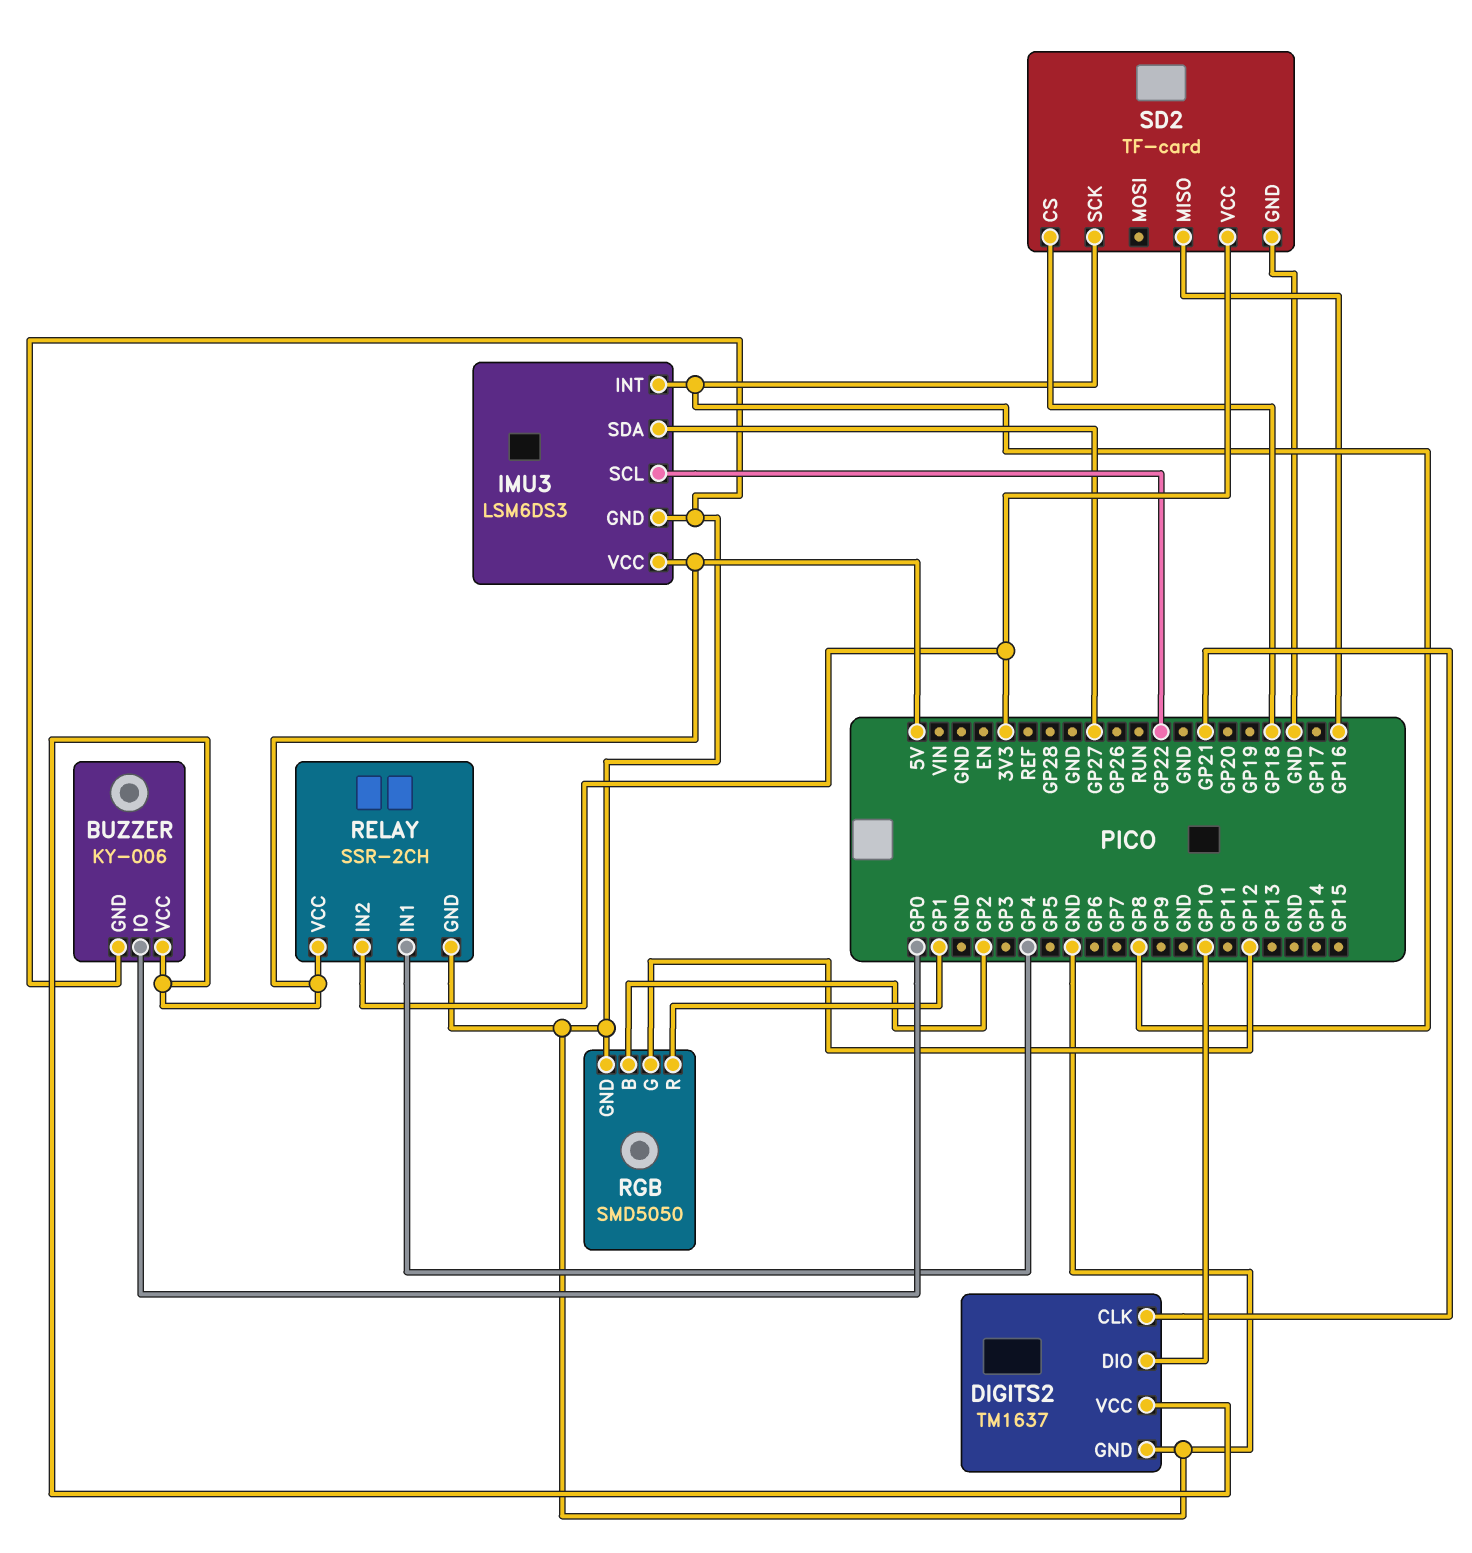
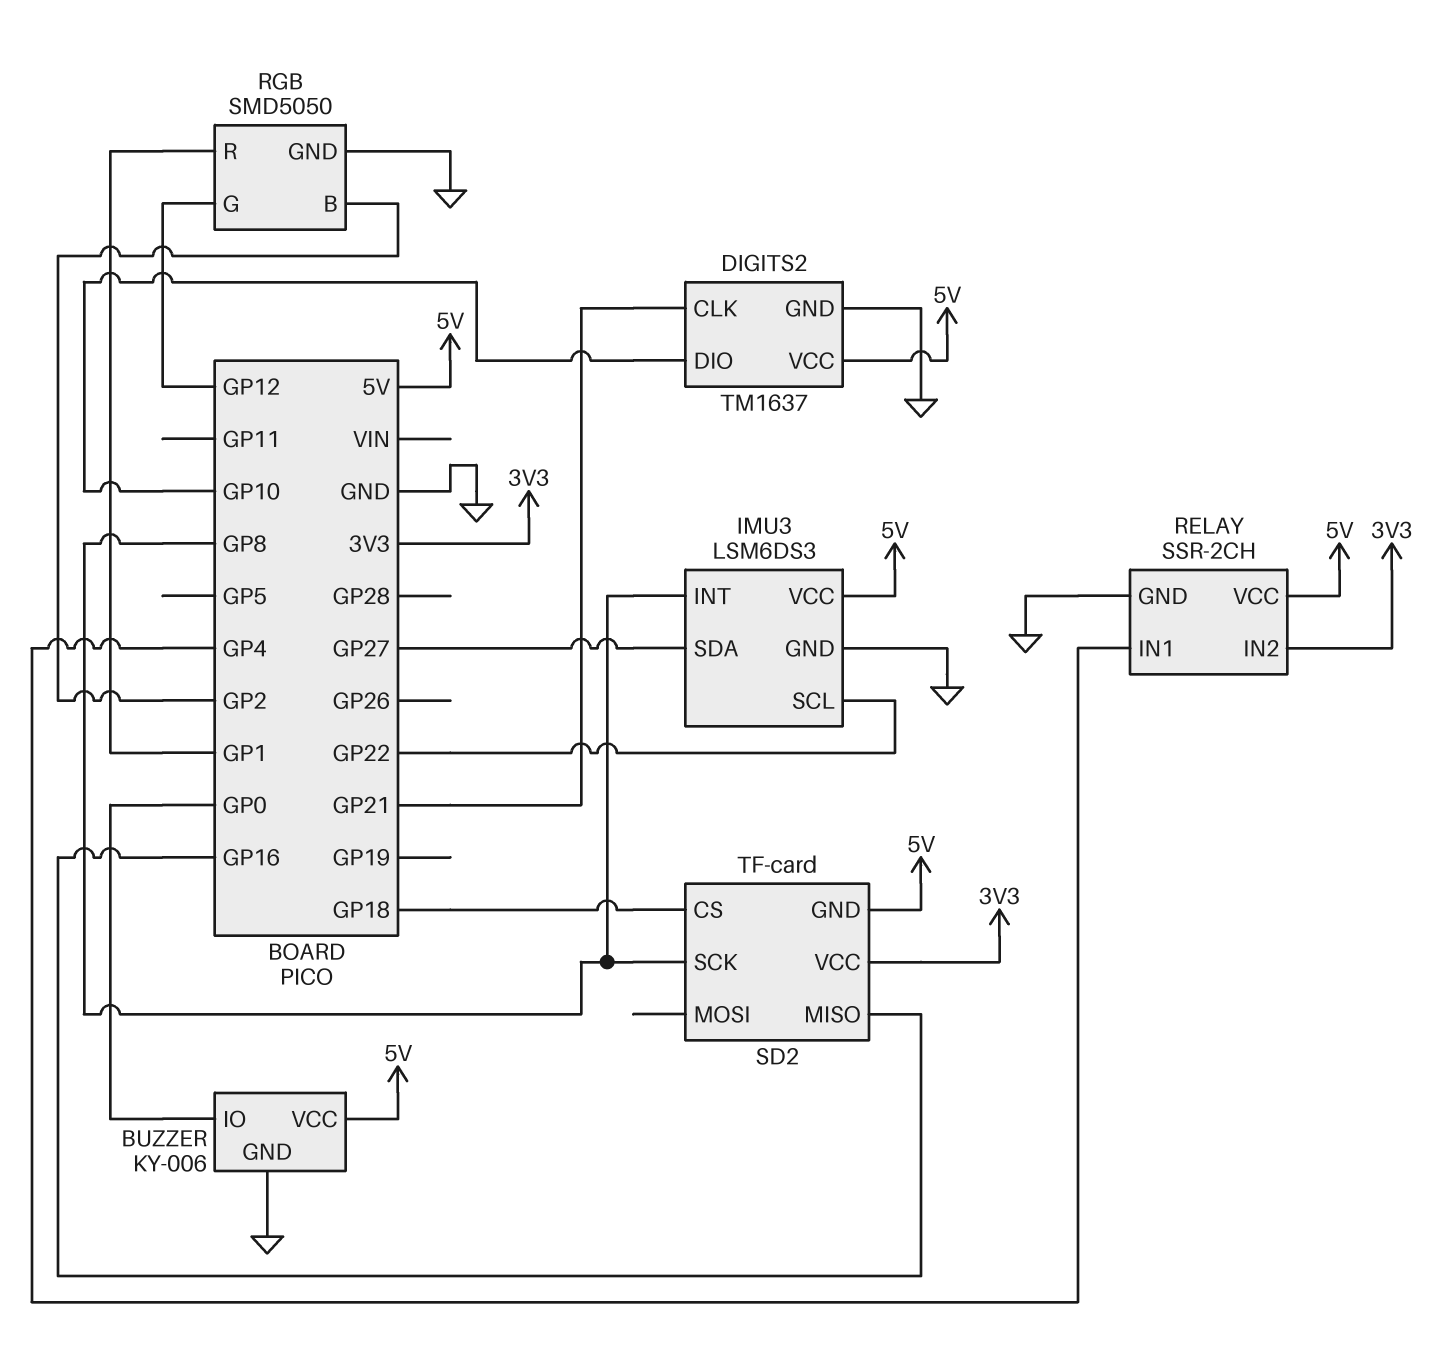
SD2 pin GND: GND -> 5V

